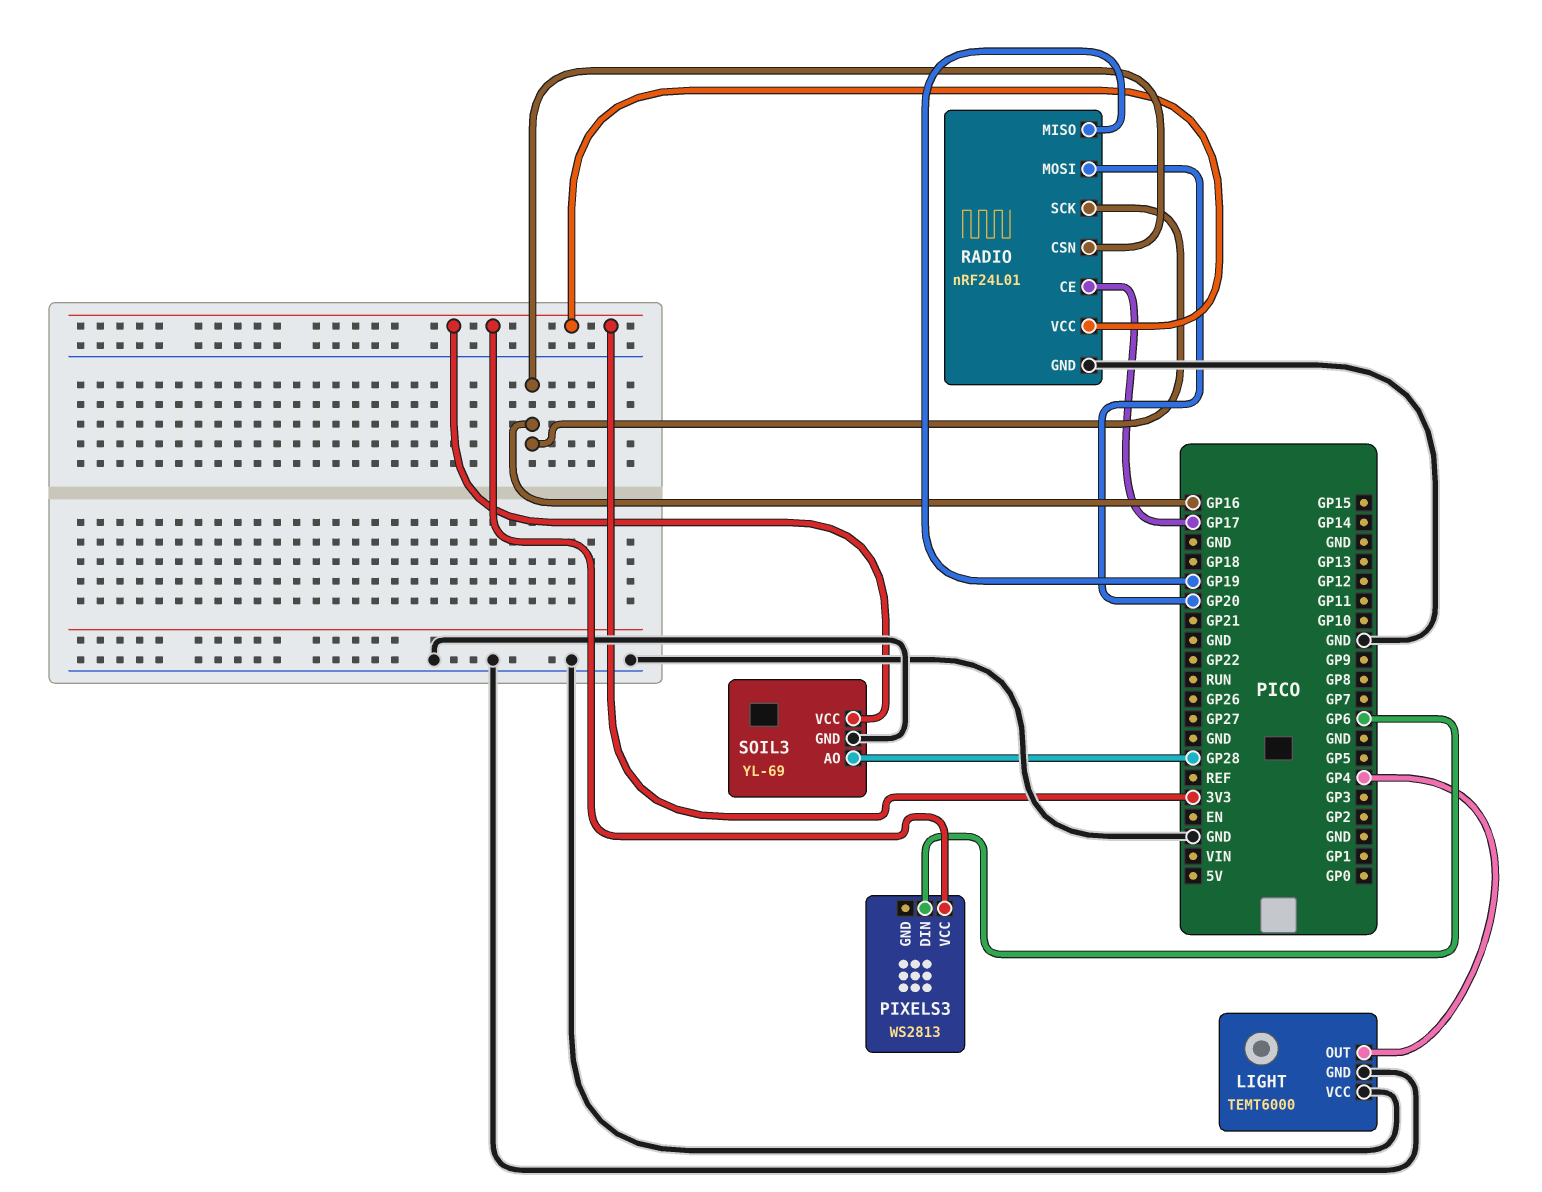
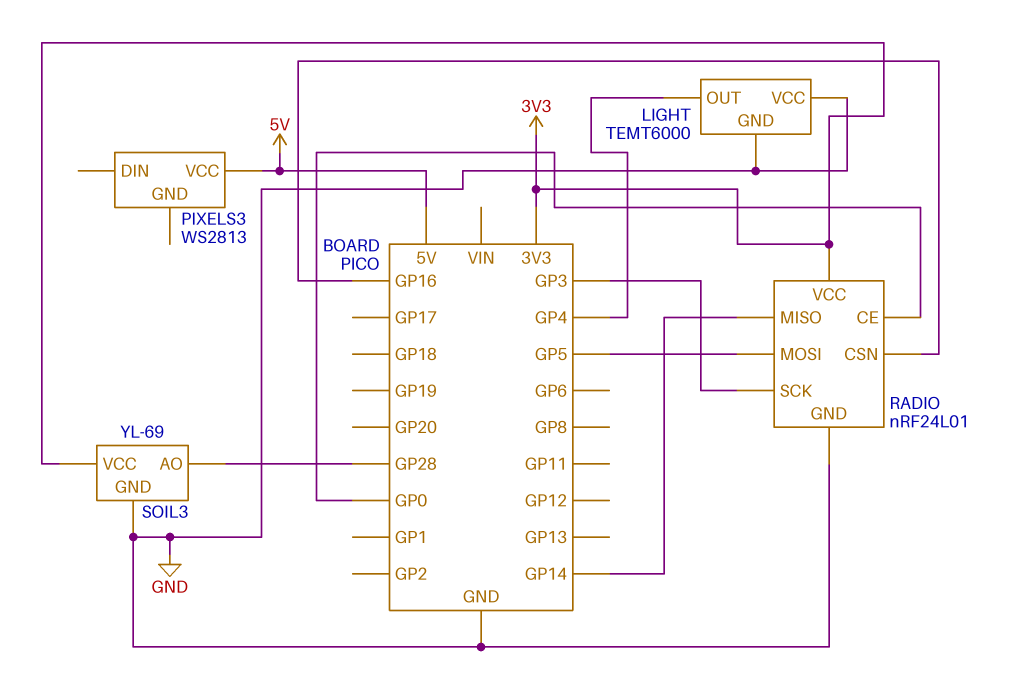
PIXELS3 pin DIN: GP6 -> none
PIXELS3 pin VCC: 3V3 -> 5V
RADIO pin CE: GP17 -> GP0
RADIO pin MISO: GP19 -> GP14
RADIO pin MOSI: GP20 -> GP5
RADIO pin SCK: GP16 -> GP3

